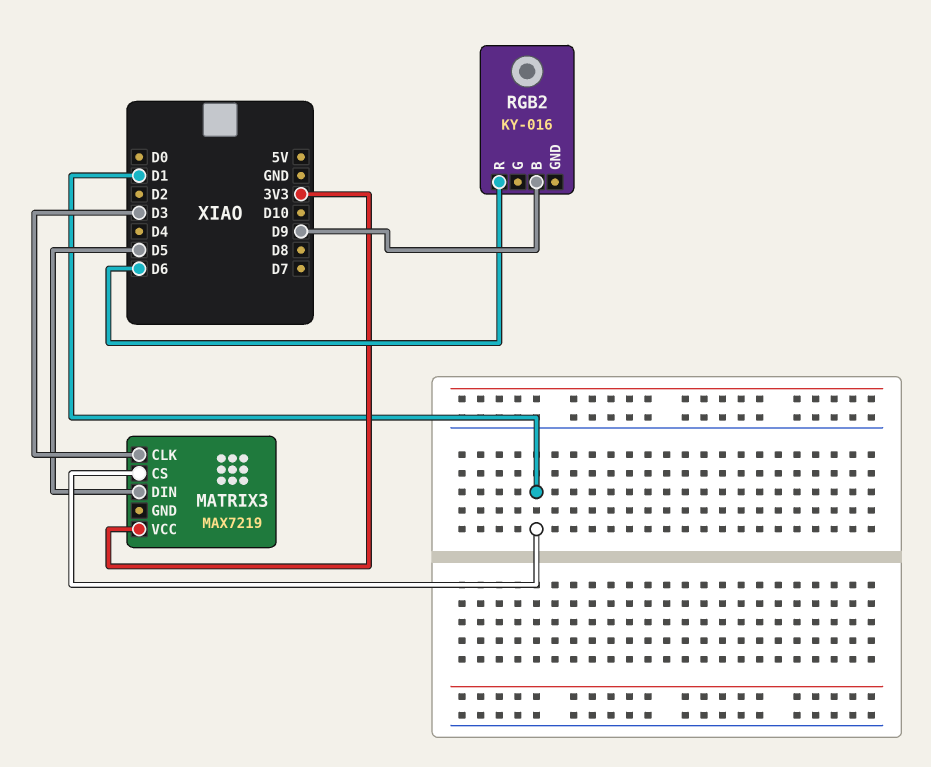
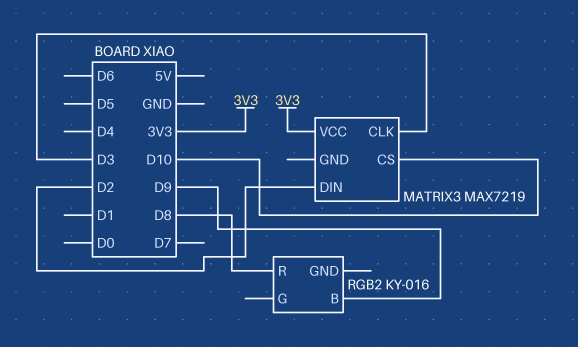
MATRIX3 pin CS: D1 -> D10
MATRIX3 pin DIN: D5 -> D2
RGB2 pin R: D6 -> D8

